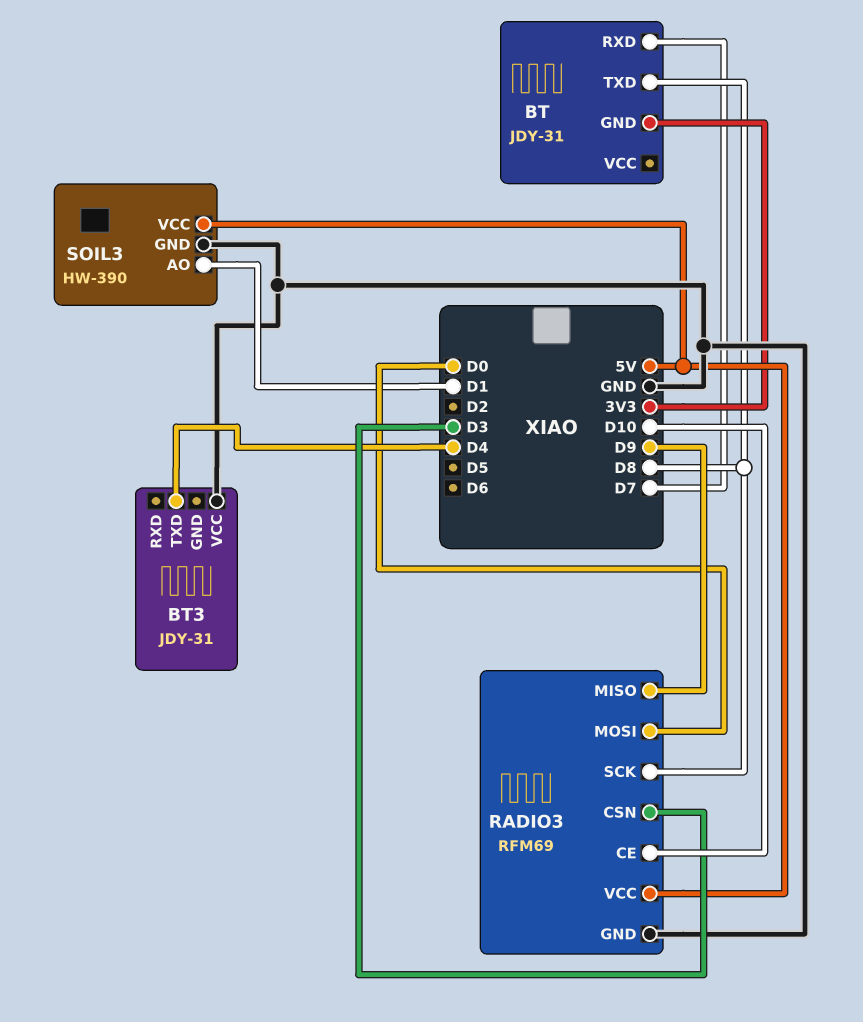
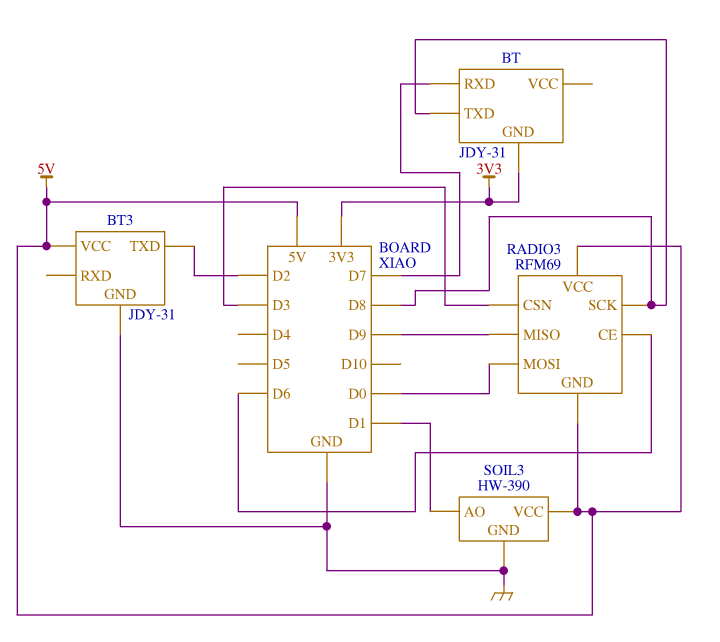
BT3 pin GND: none -> GND
BT3 pin TXD: D4 -> D2
BT3 pin VCC: GND -> 5V
RADIO3 pin CE: D10 -> D6
RADIO3 pin GND: GND -> 5V

